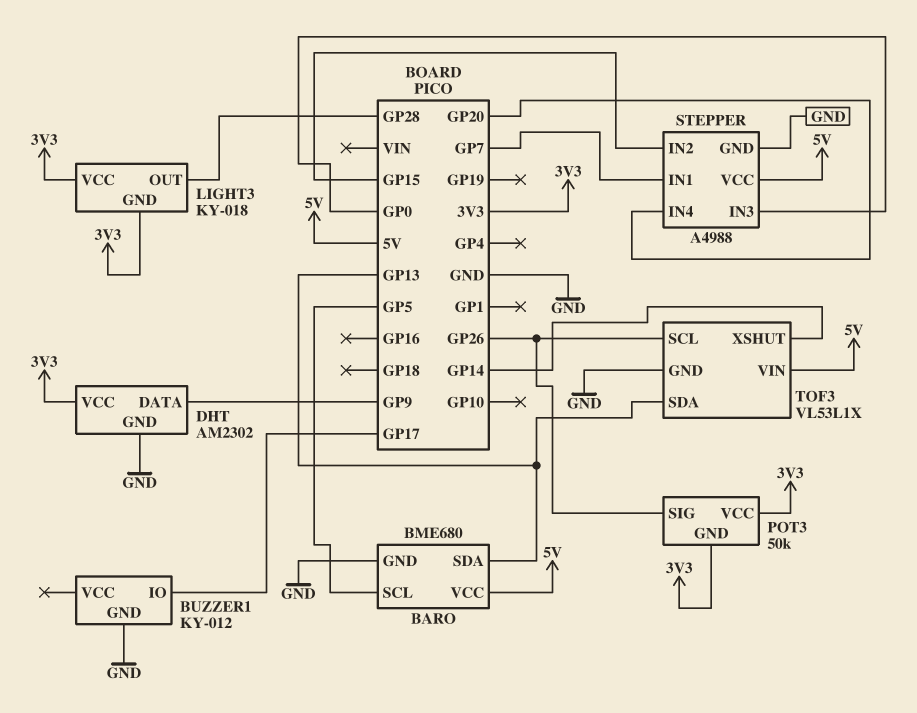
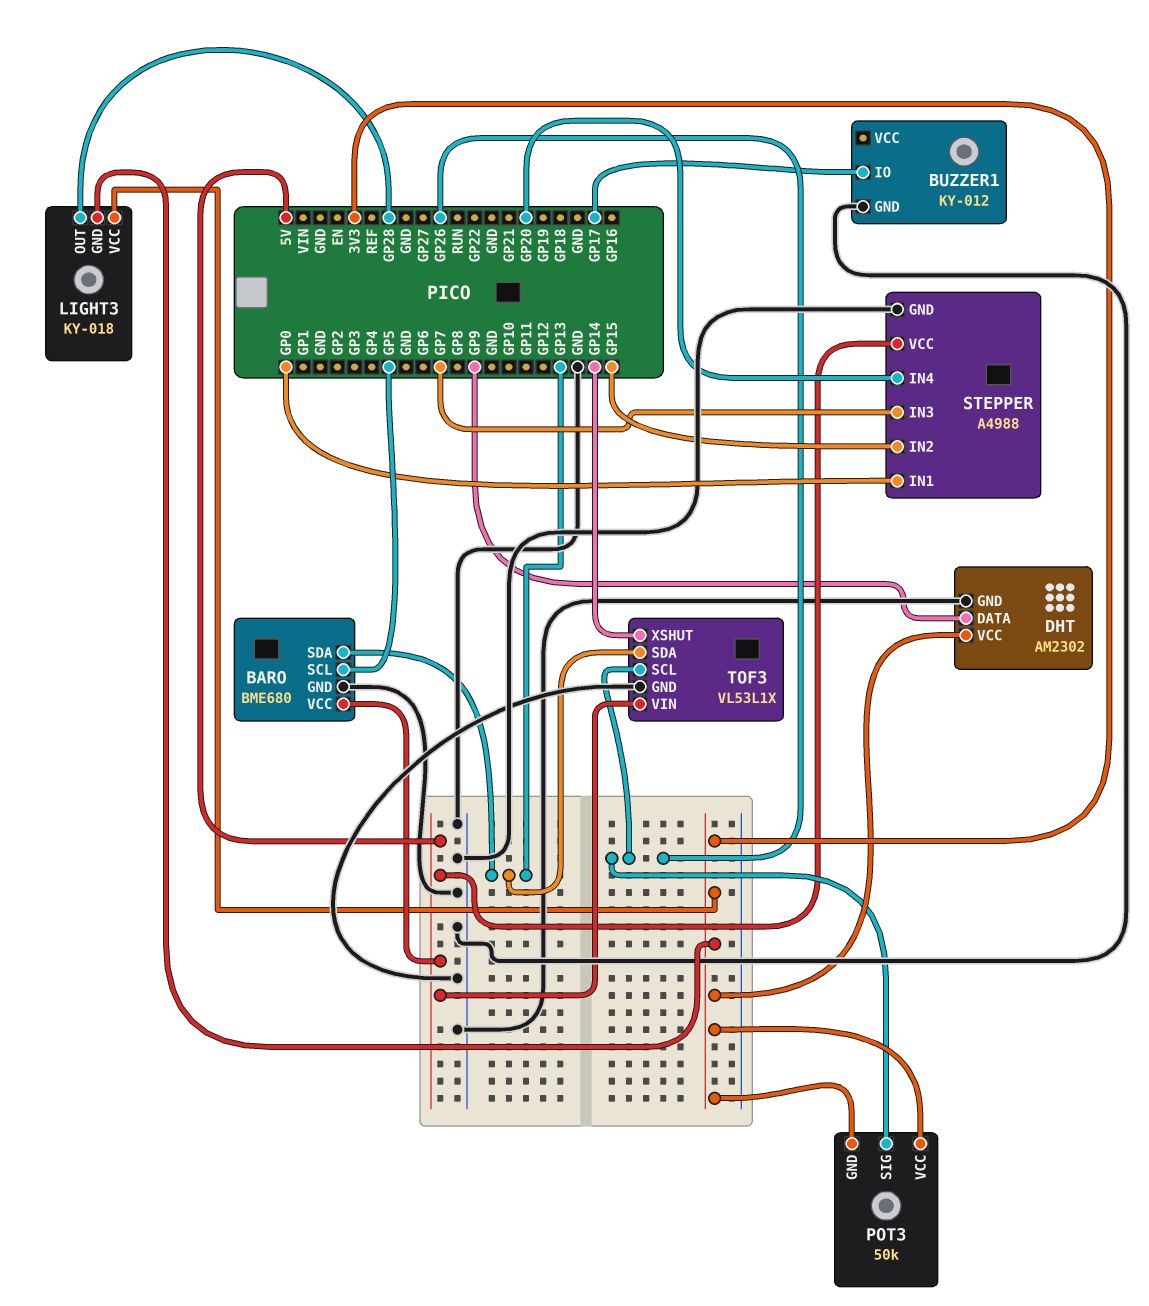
STEPPER pin IN1: GP7 -> GP0
STEPPER pin IN3: GP0 -> GP7

